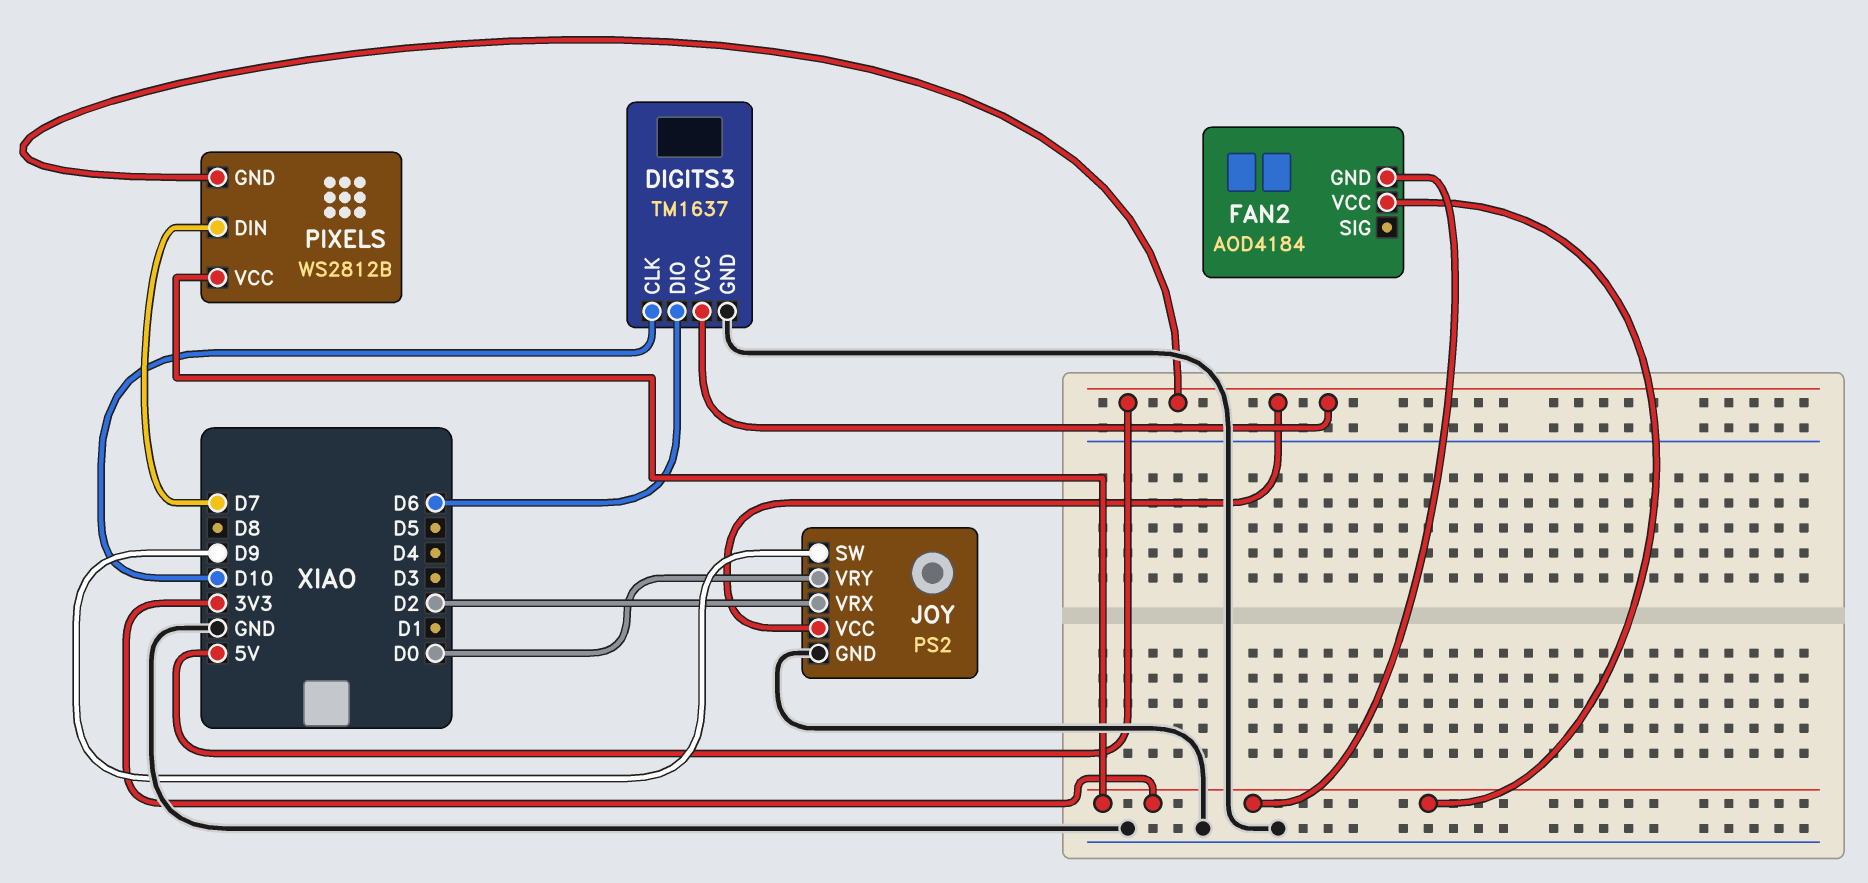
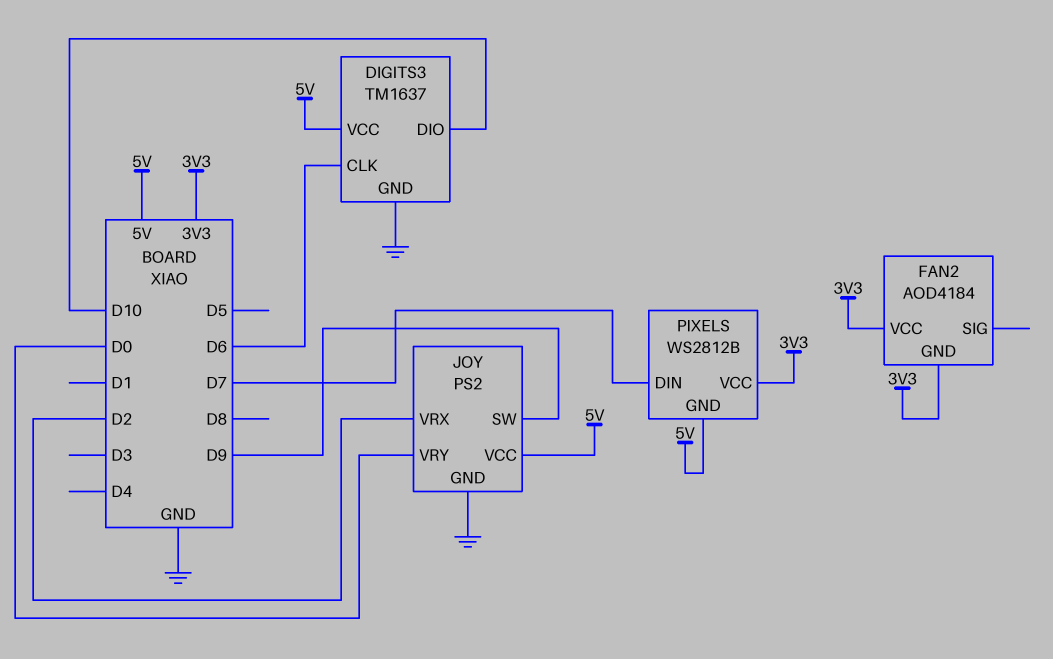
DIGITS3 pin CLK: D10 -> D6
DIGITS3 pin DIO: D6 -> D10

